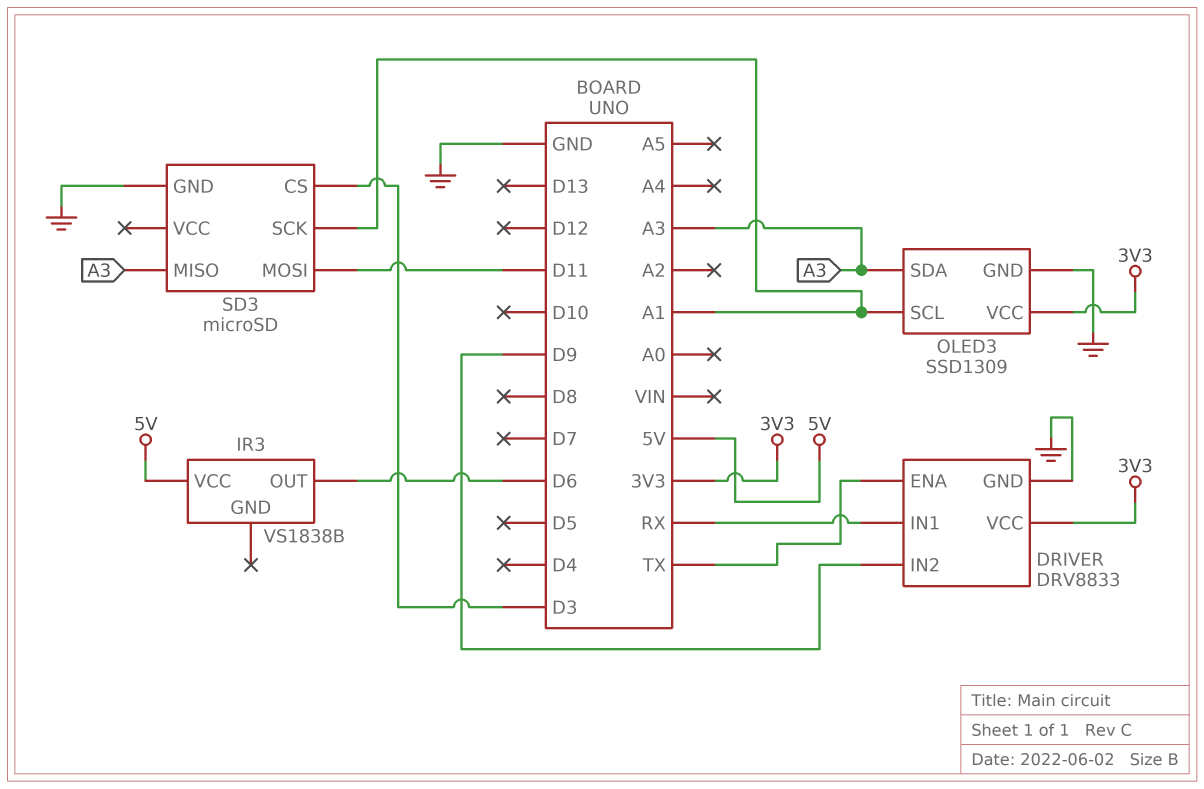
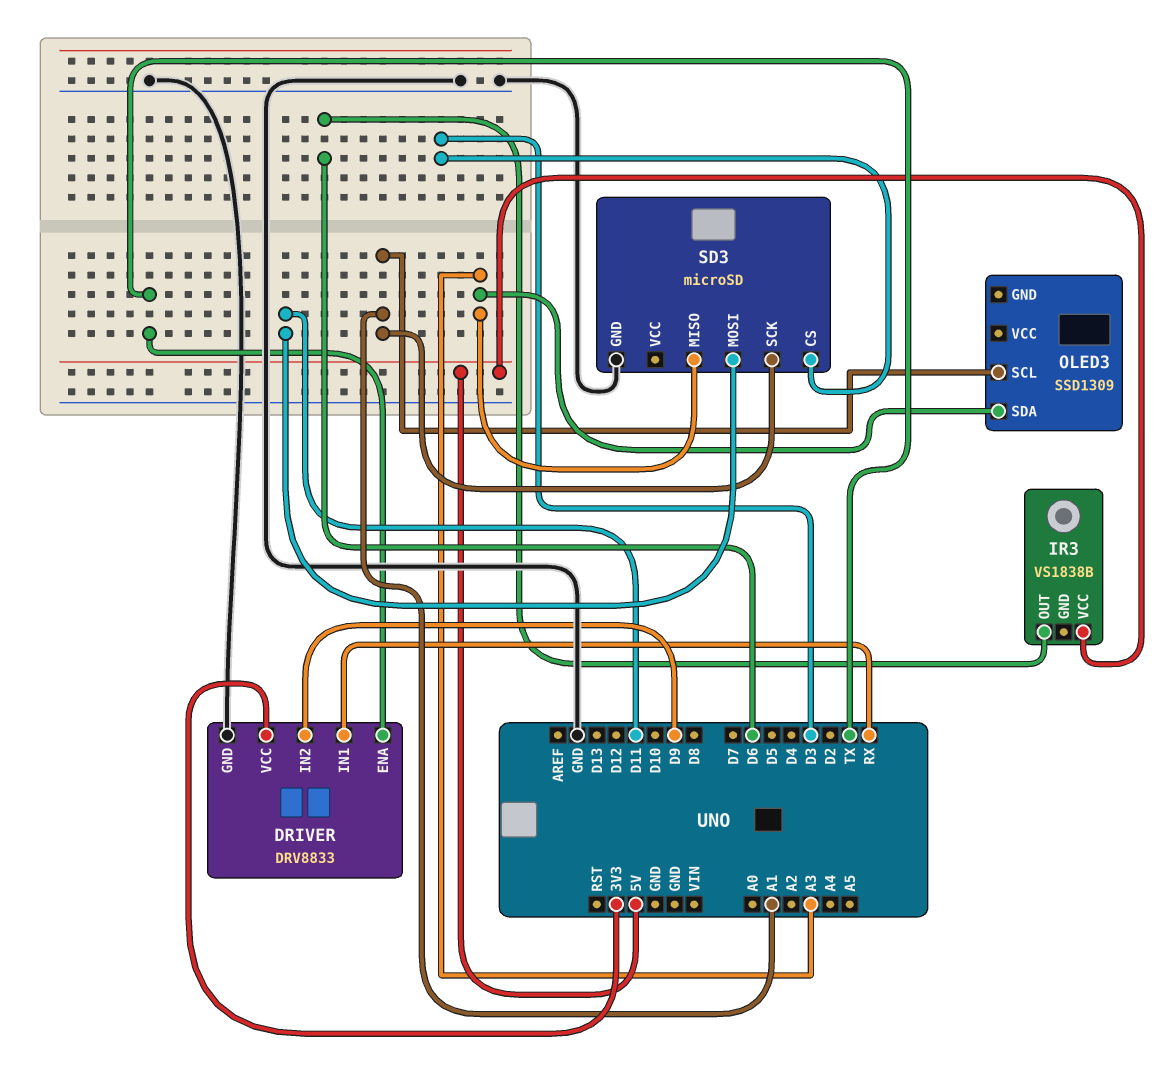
OLED3 pin GND: GND -> none
OLED3 pin VCC: 3V3 -> none

